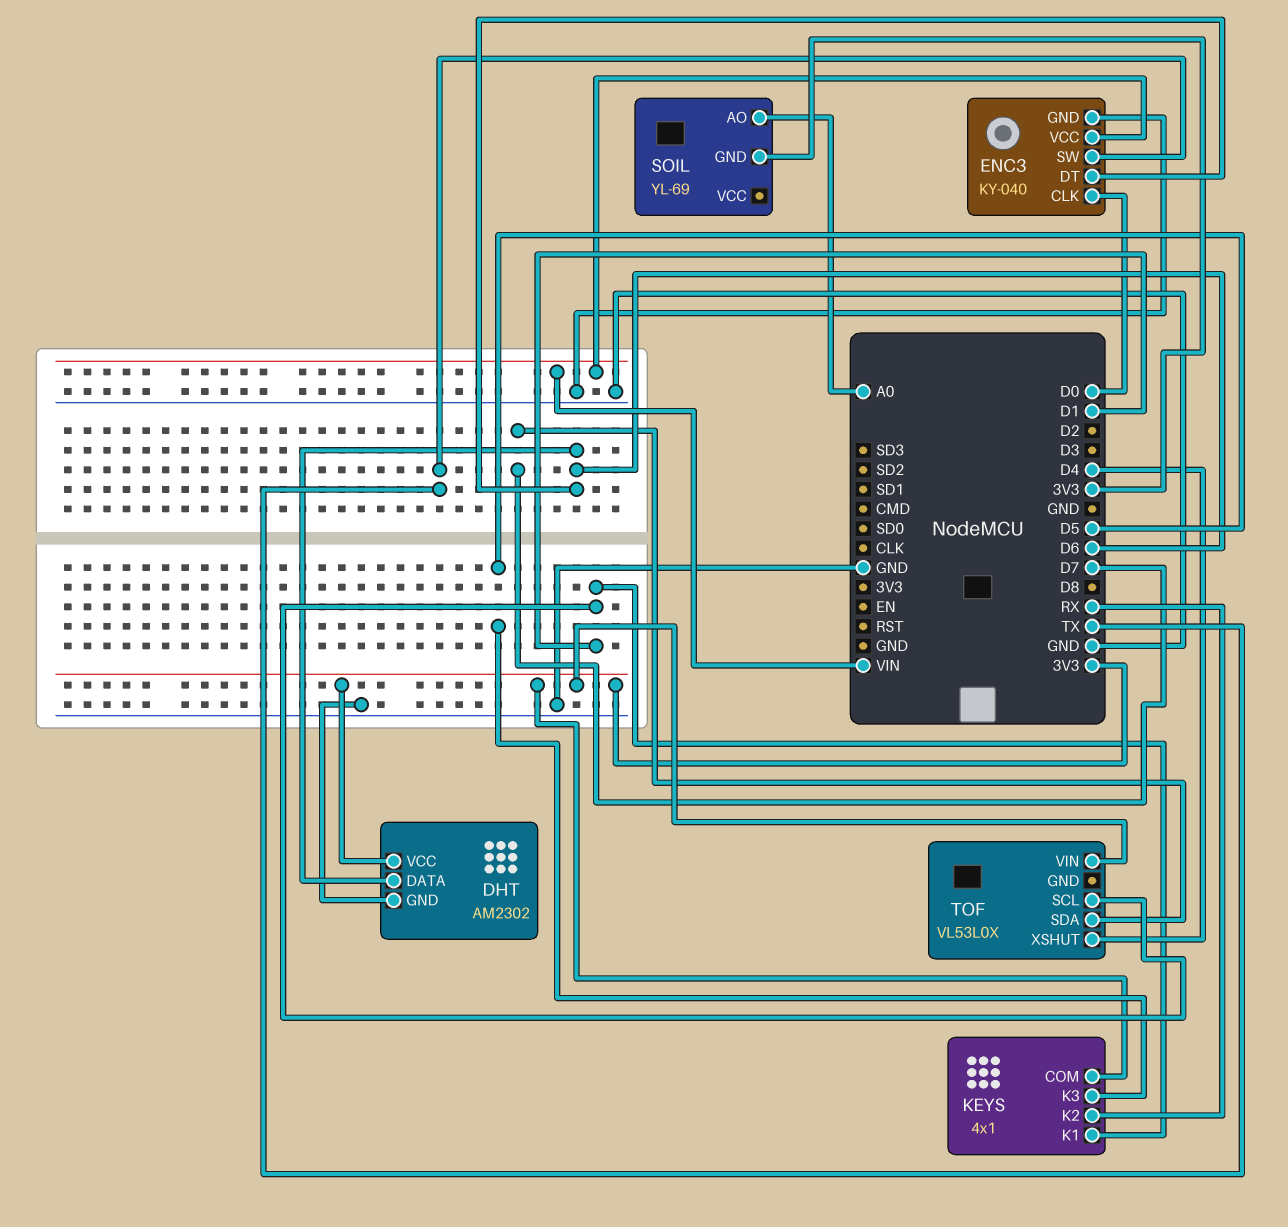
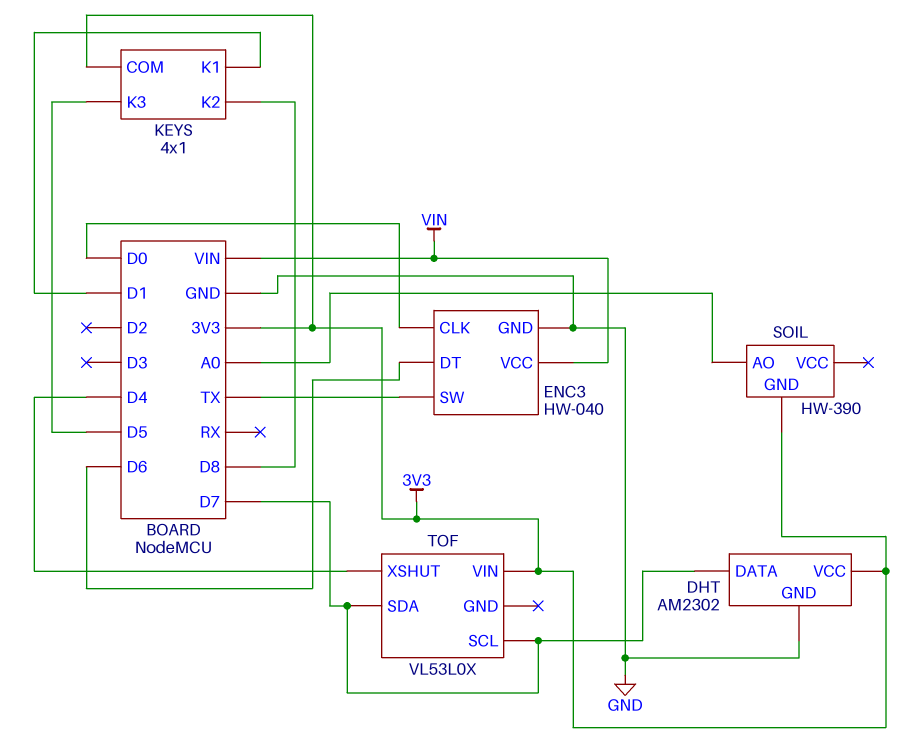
DHT pin DATA: D6 -> D7
ENC3: KY-040 -> HW-040
KEYS pin K2: RX -> D8
SOIL: YL-69 -> HW-390
TOF pin SCL: D1 -> D7

